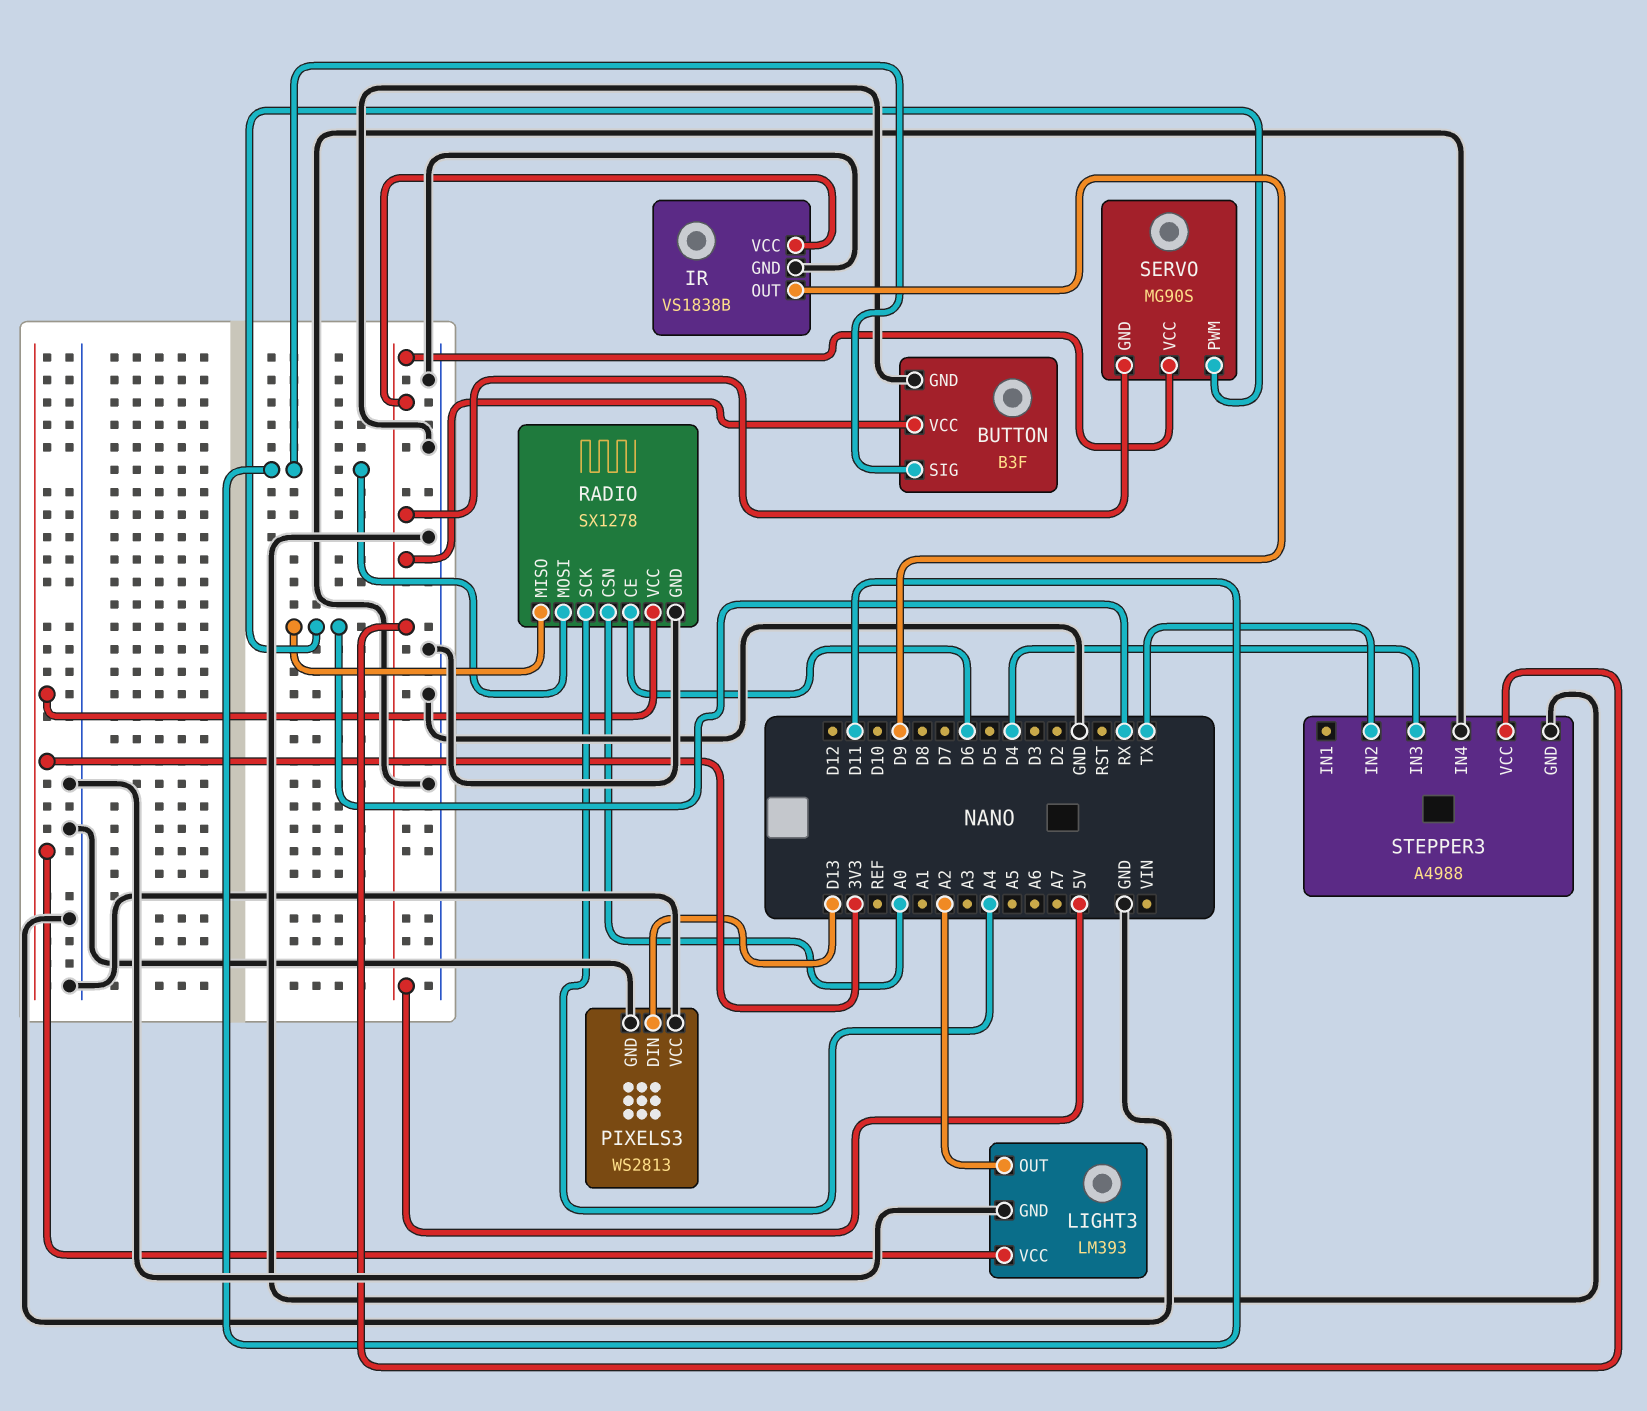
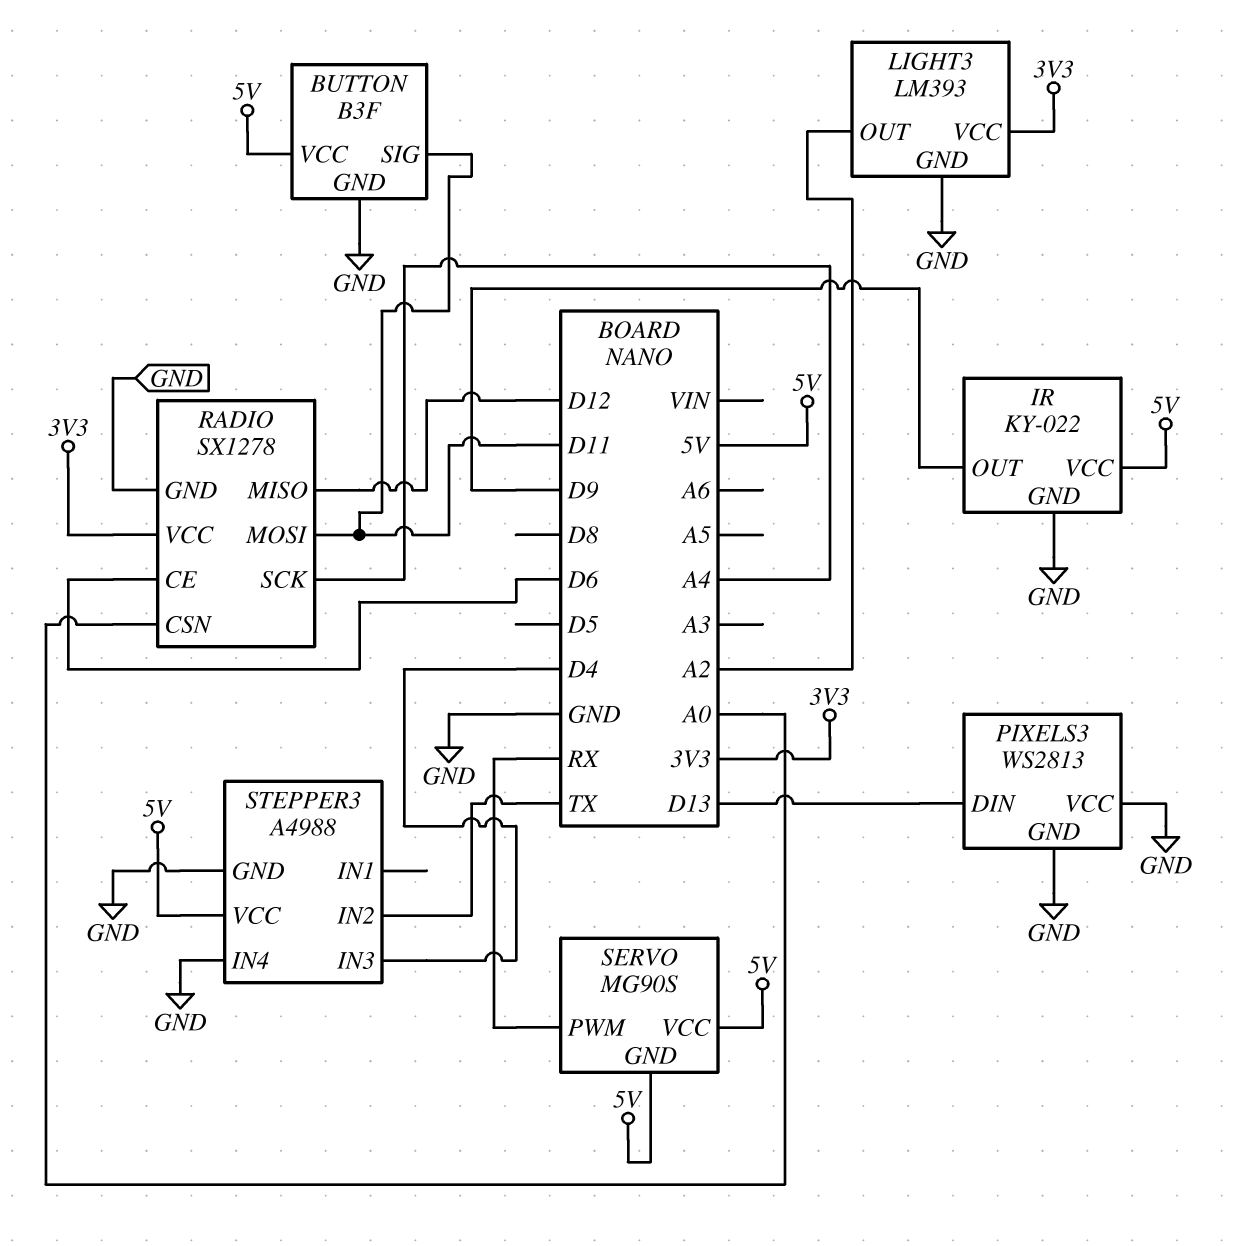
IR: VS1838B -> KY-022
RADIO pin MISO: RX -> D12

